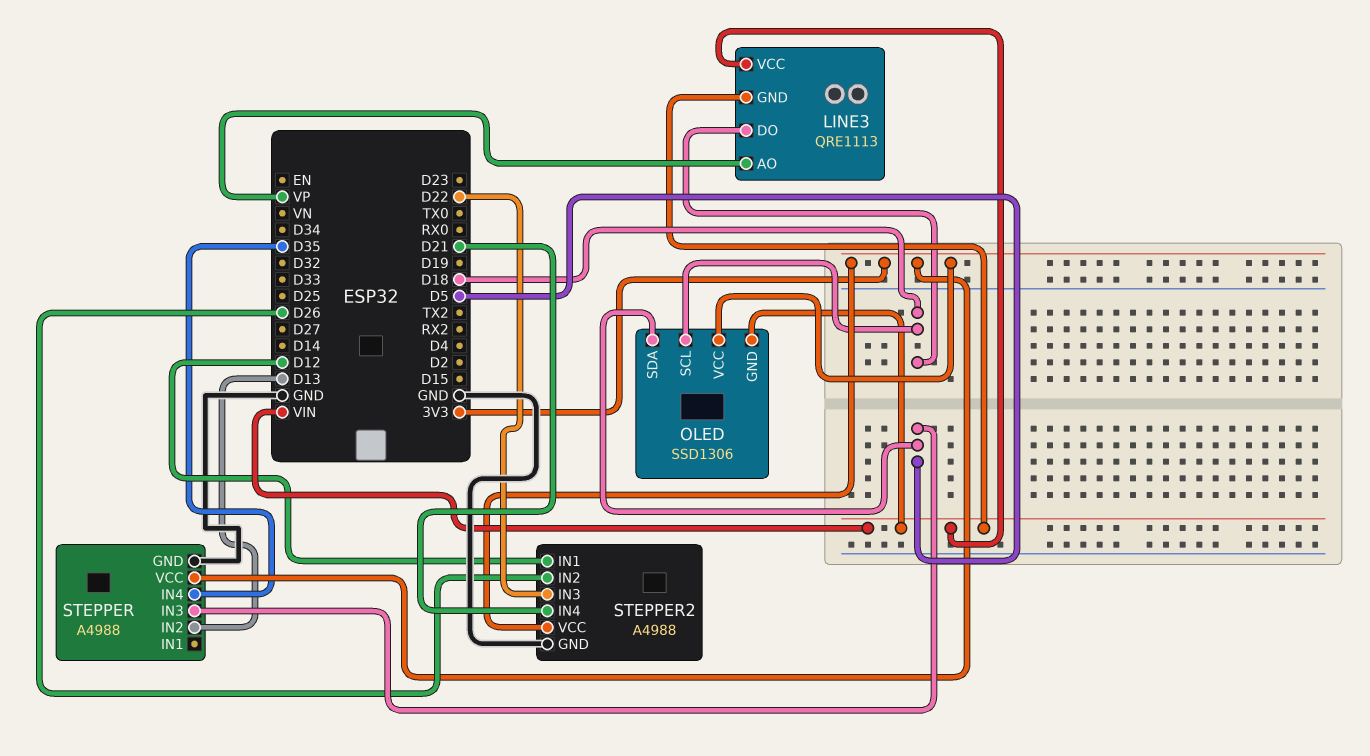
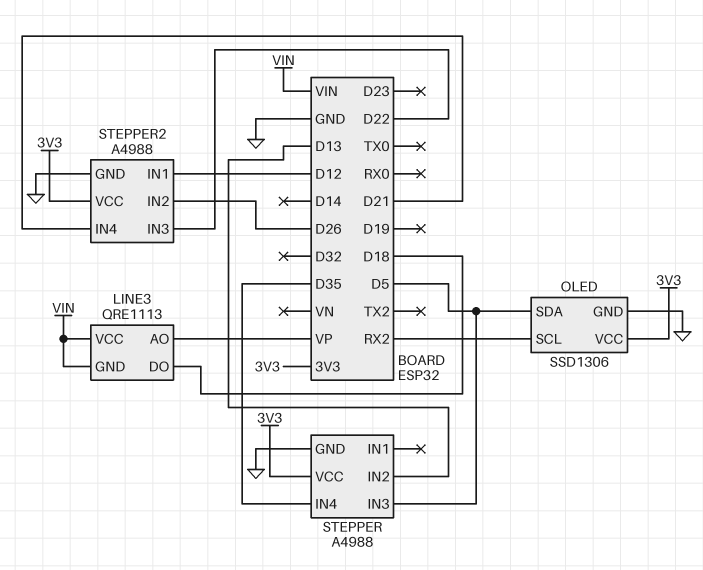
OLED pin GND: VIN -> GND
OLED pin SCL: D18 -> RX2

